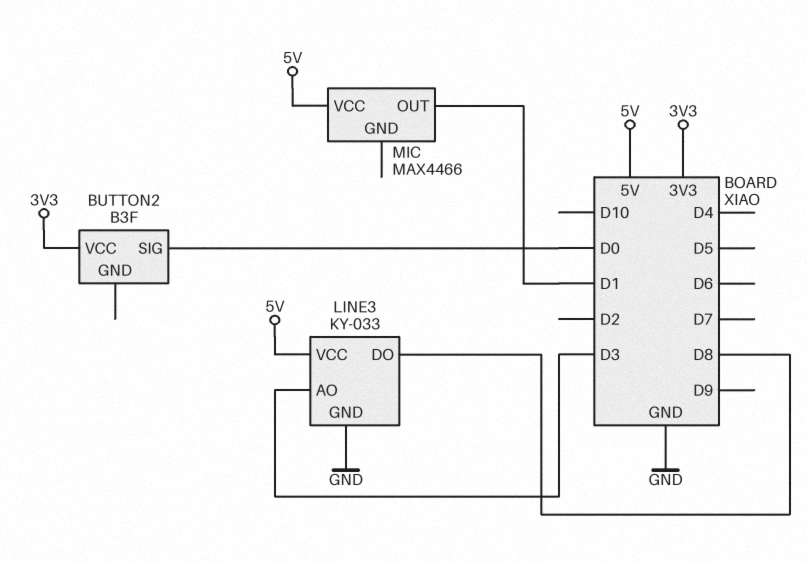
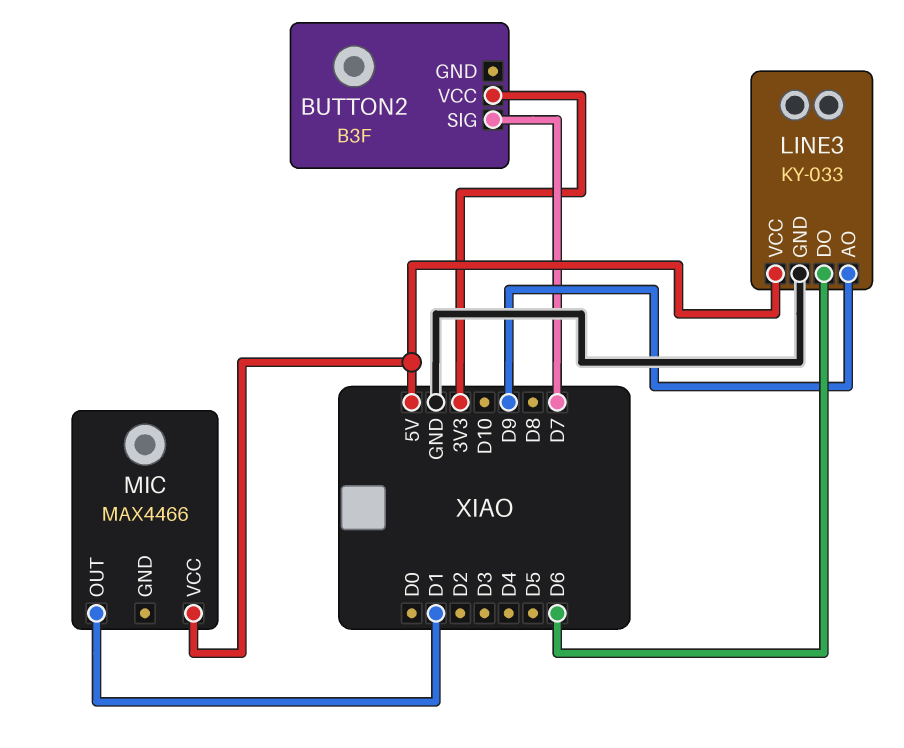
BUTTON2 pin SIG: D0 -> D7
LINE3 pin AO: D3 -> D9
LINE3 pin DO: D8 -> D6

